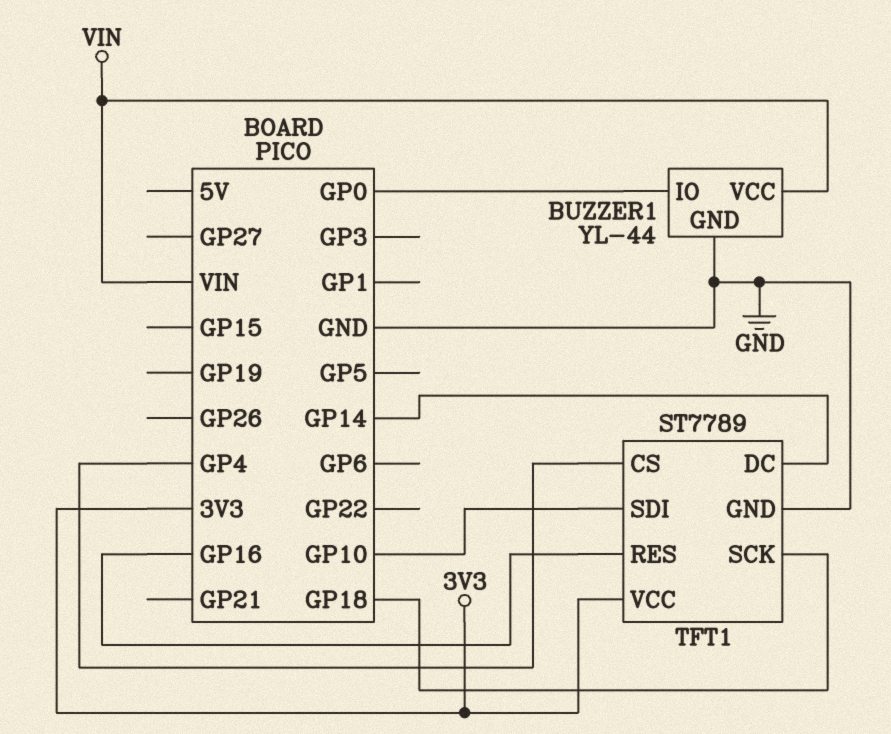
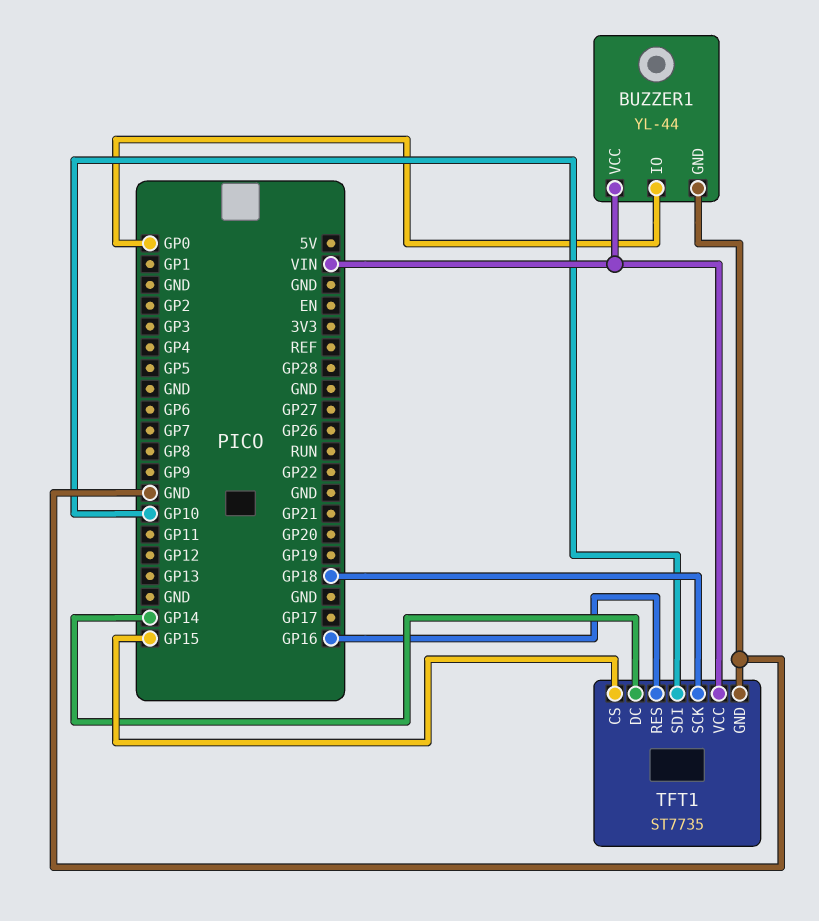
TFT1: ST7789 -> ST7735
TFT1 pin CS: GP4 -> GP15
TFT1 pin VCC: 3V3 -> VIN

